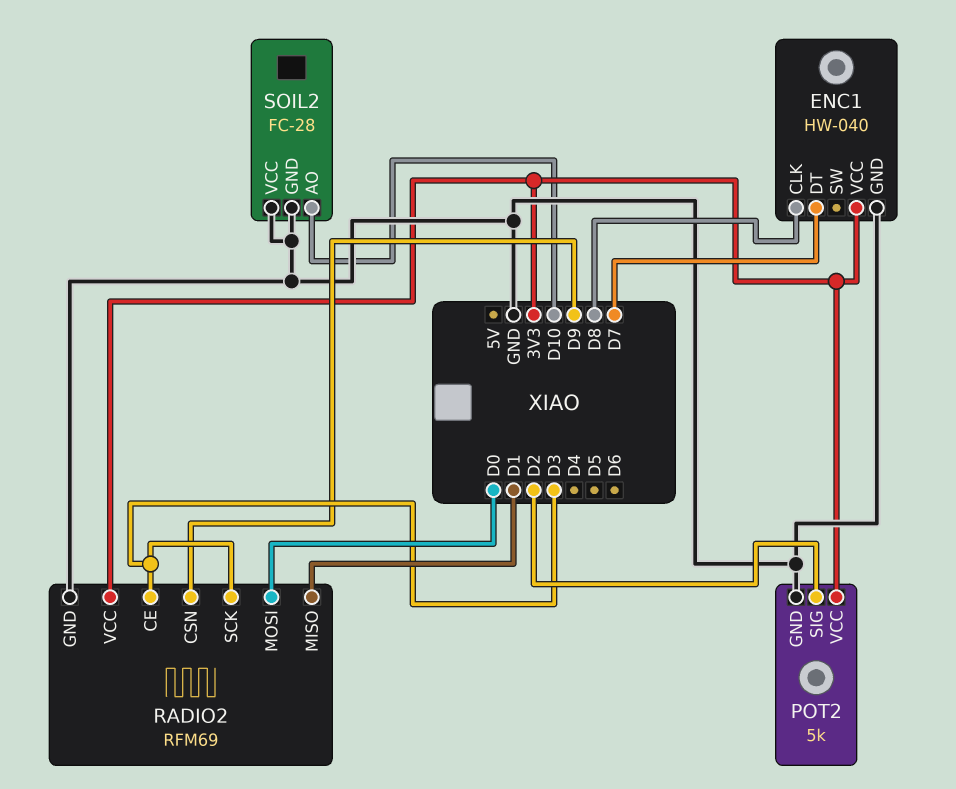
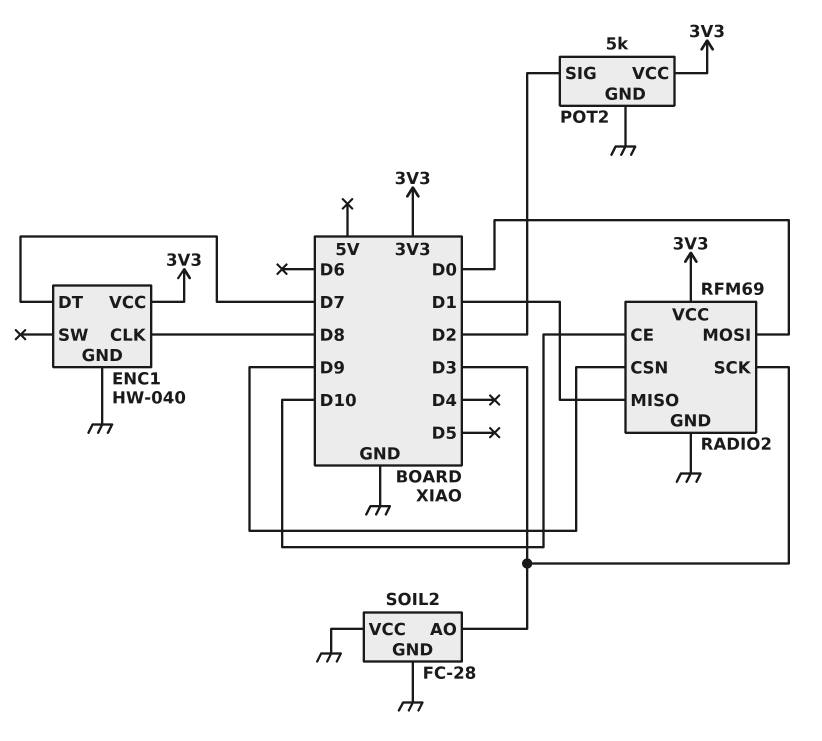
RADIO2 pin CE: D3 -> D10
SOIL2 pin AO: D10 -> D3

